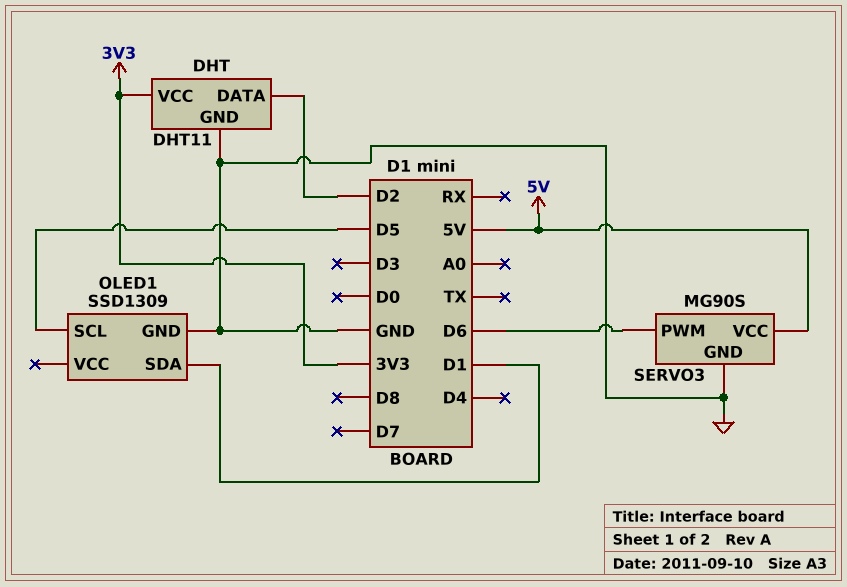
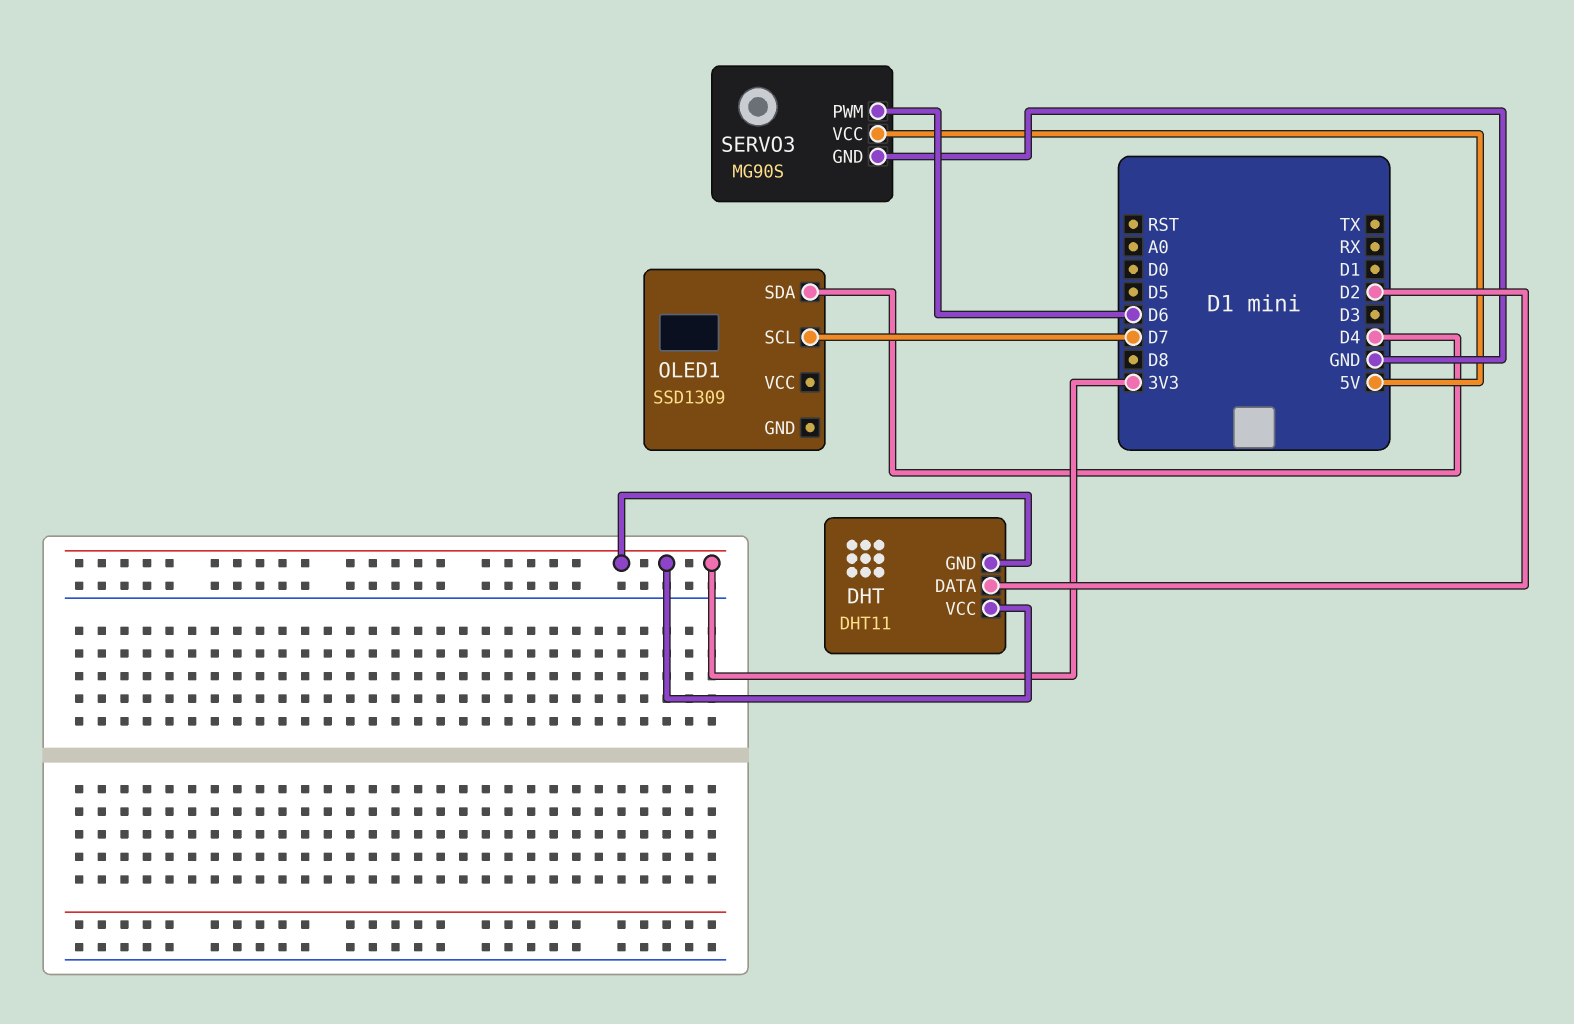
DHT pin GND: GND -> 3V3
OLED1 pin GND: GND -> none
OLED1 pin SCL: D5 -> D7
OLED1 pin SDA: D1 -> D4

